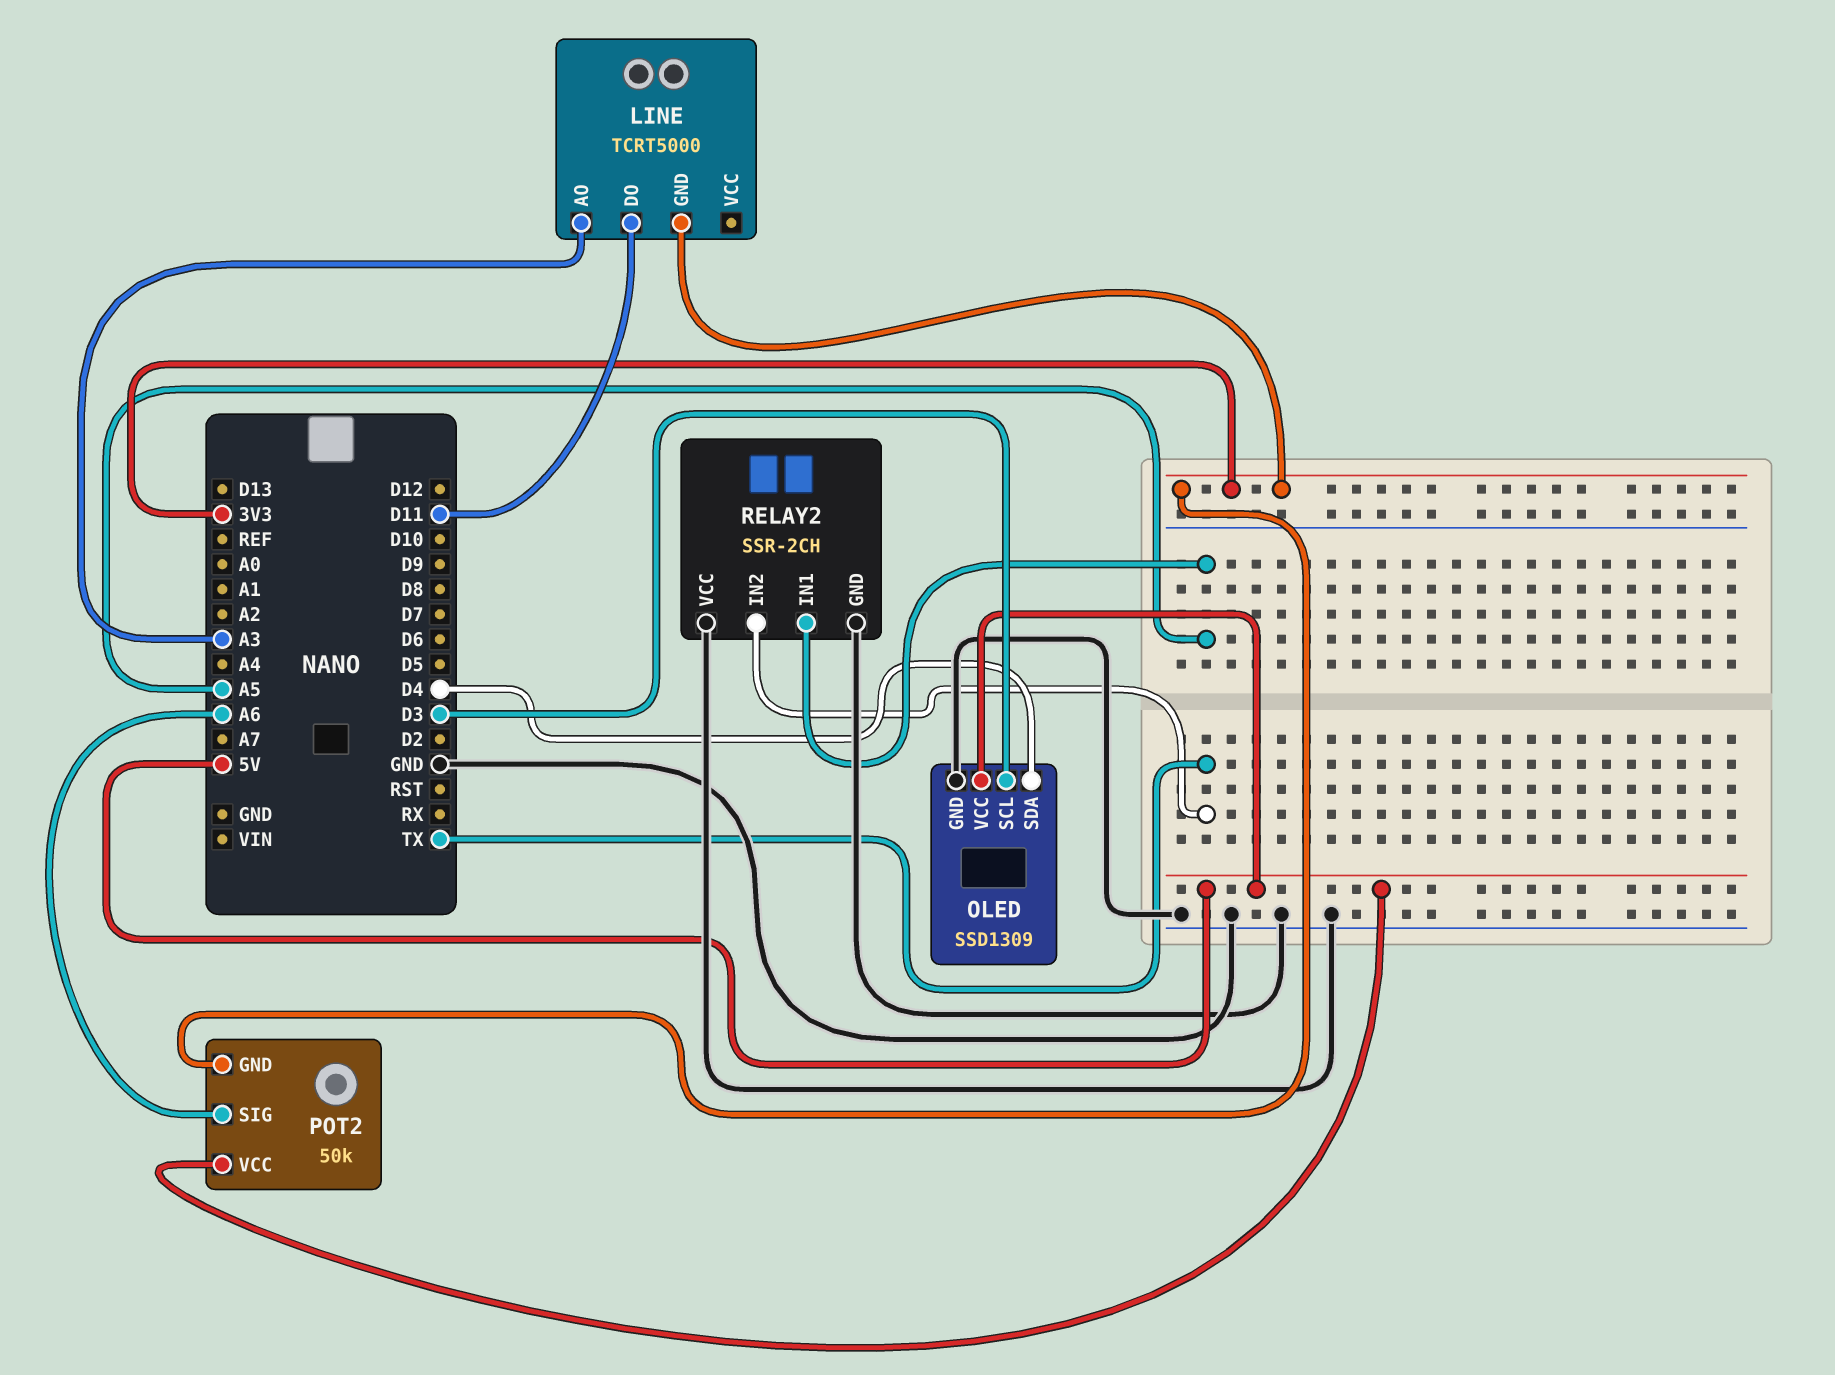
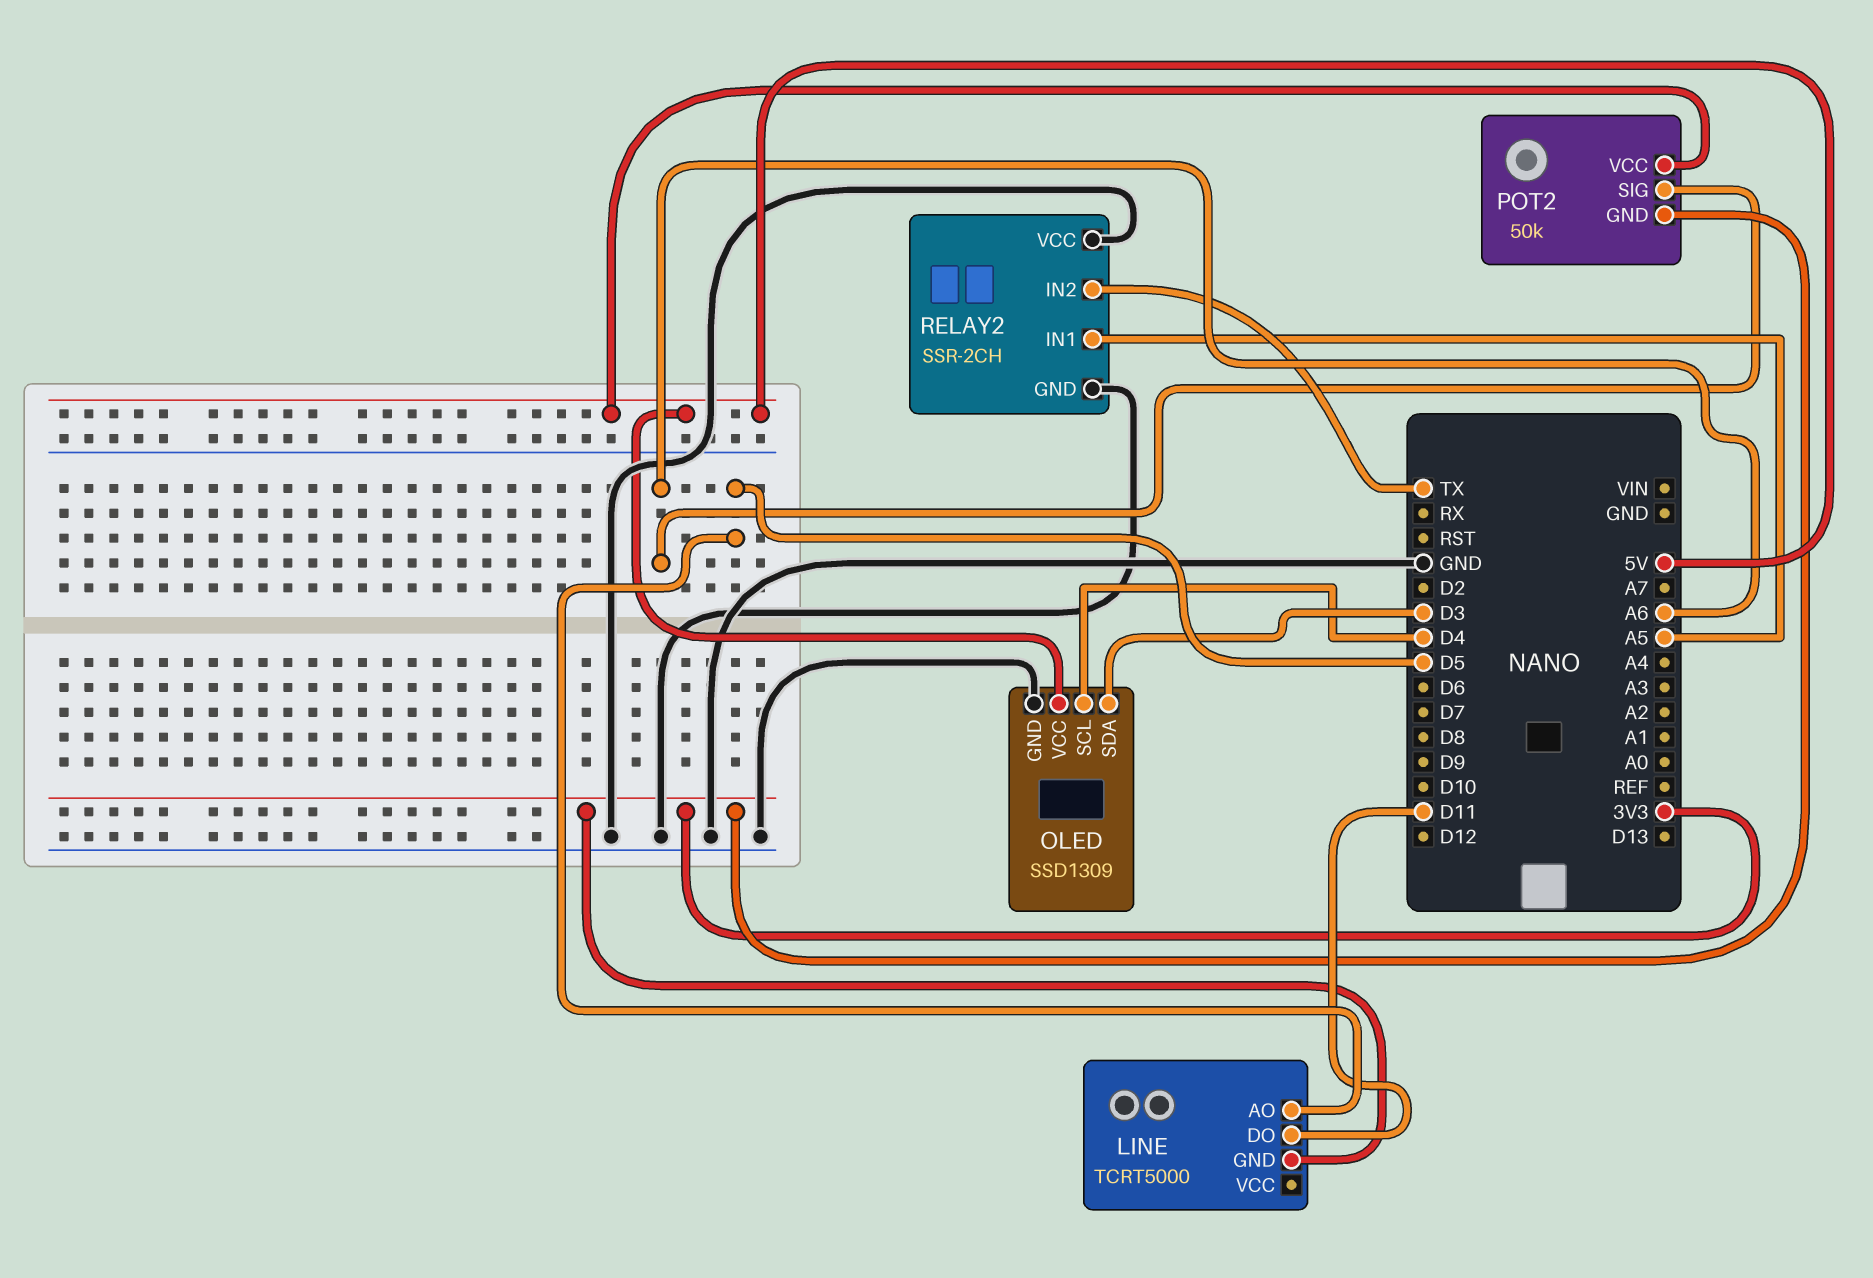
LINE pin AO: A3 -> D5
OLED pin SCL: D3 -> D4
OLED pin SDA: D4 -> D3

